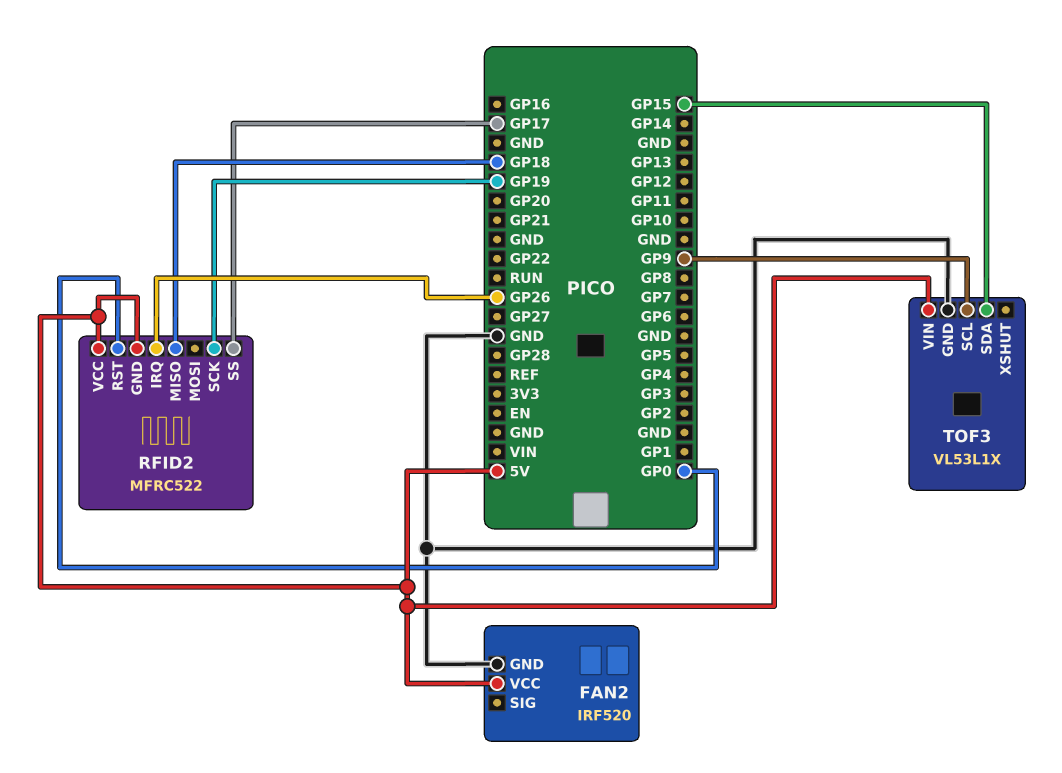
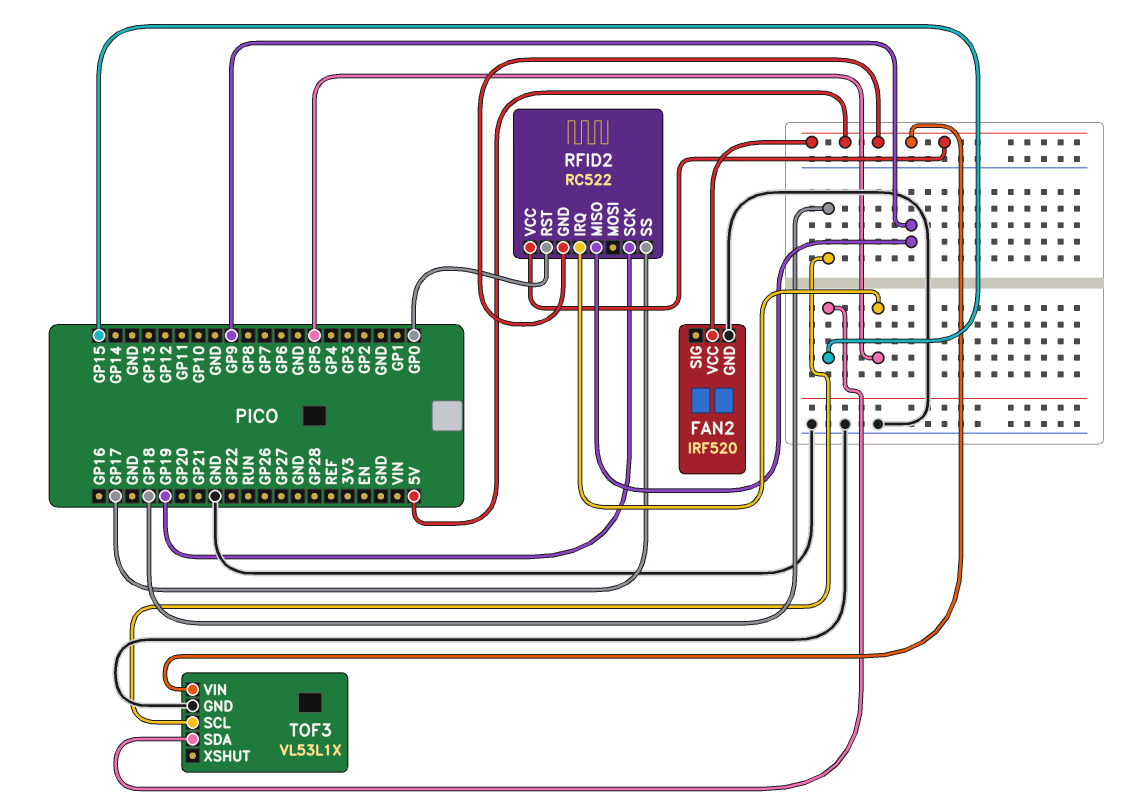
RFID2: MFRC522 -> RC522
RFID2 pin IRQ: GP26 -> GP5
RFID2 pin MISO: GP18 -> GP9
TOF3 pin SCL: GP9 -> GP18

